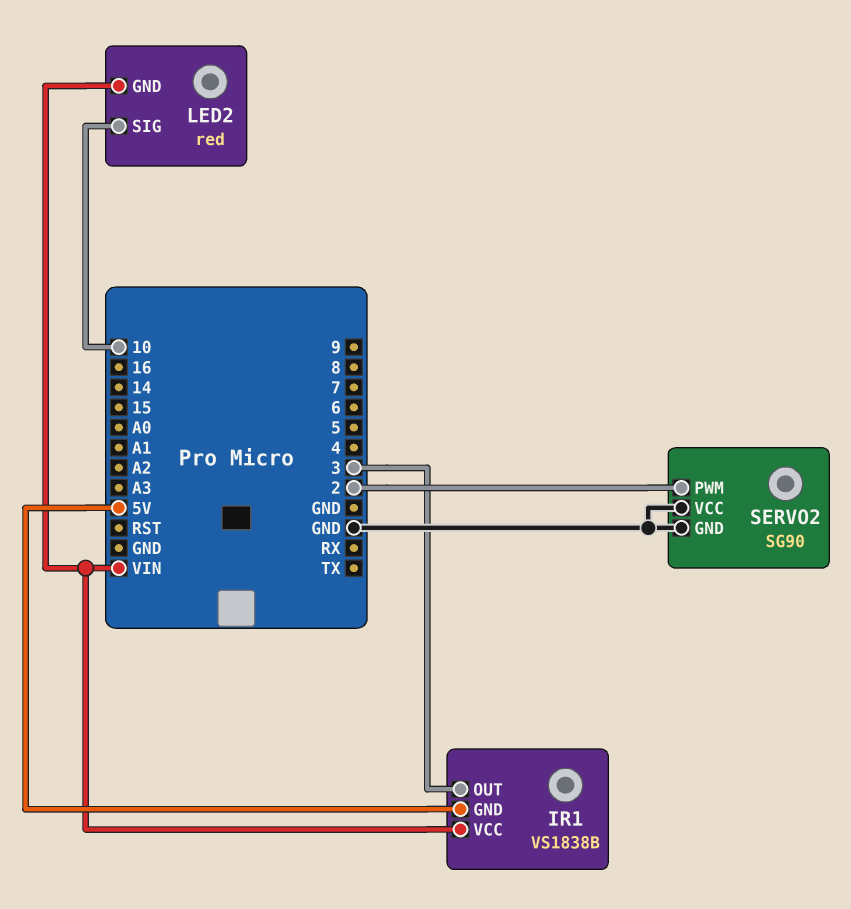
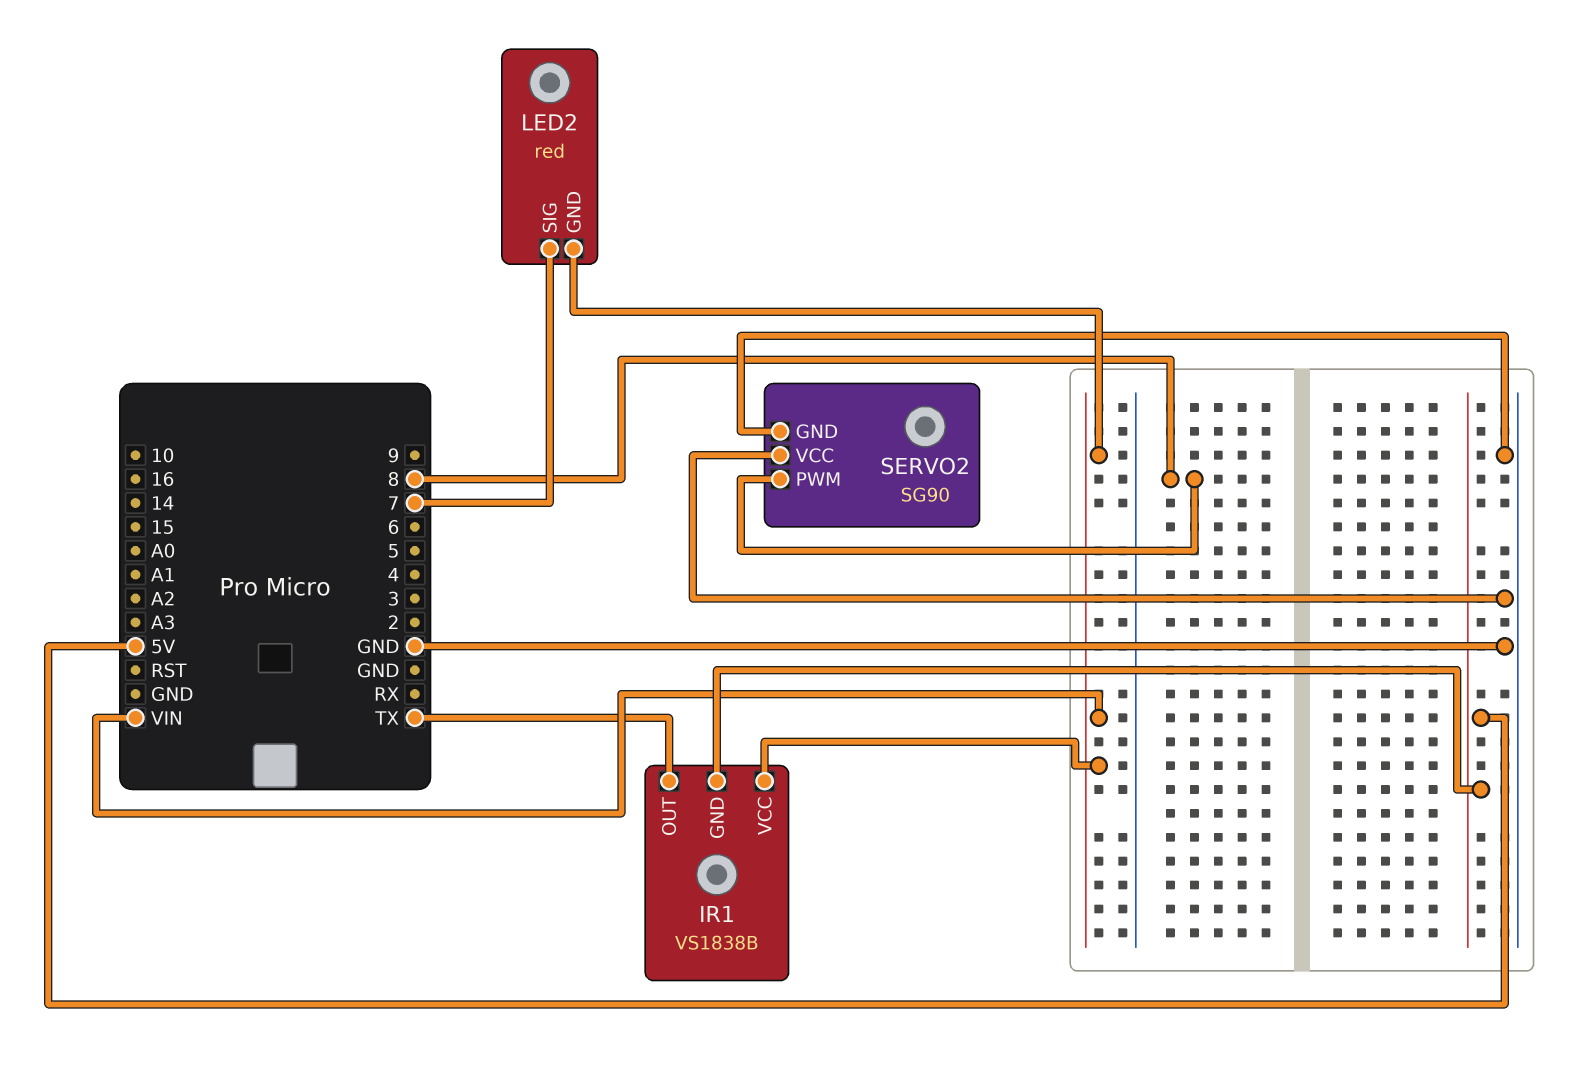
IR1 pin OUT: 3 -> TX
LED2 pin SIG: 10 -> 7
SERVO2 pin PWM: 2 -> 8

